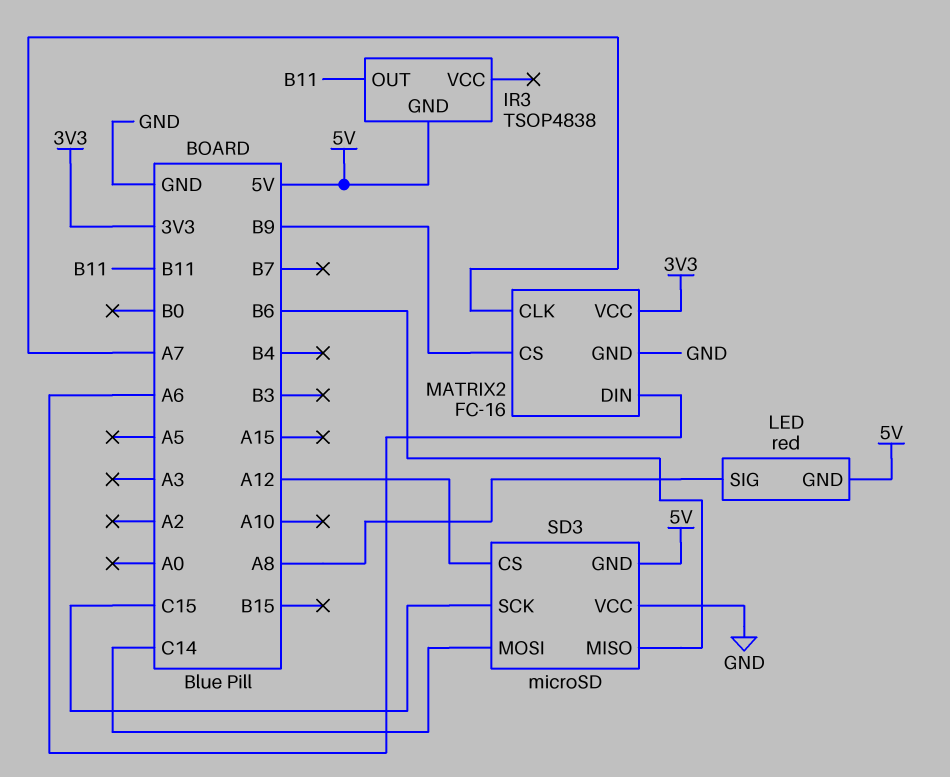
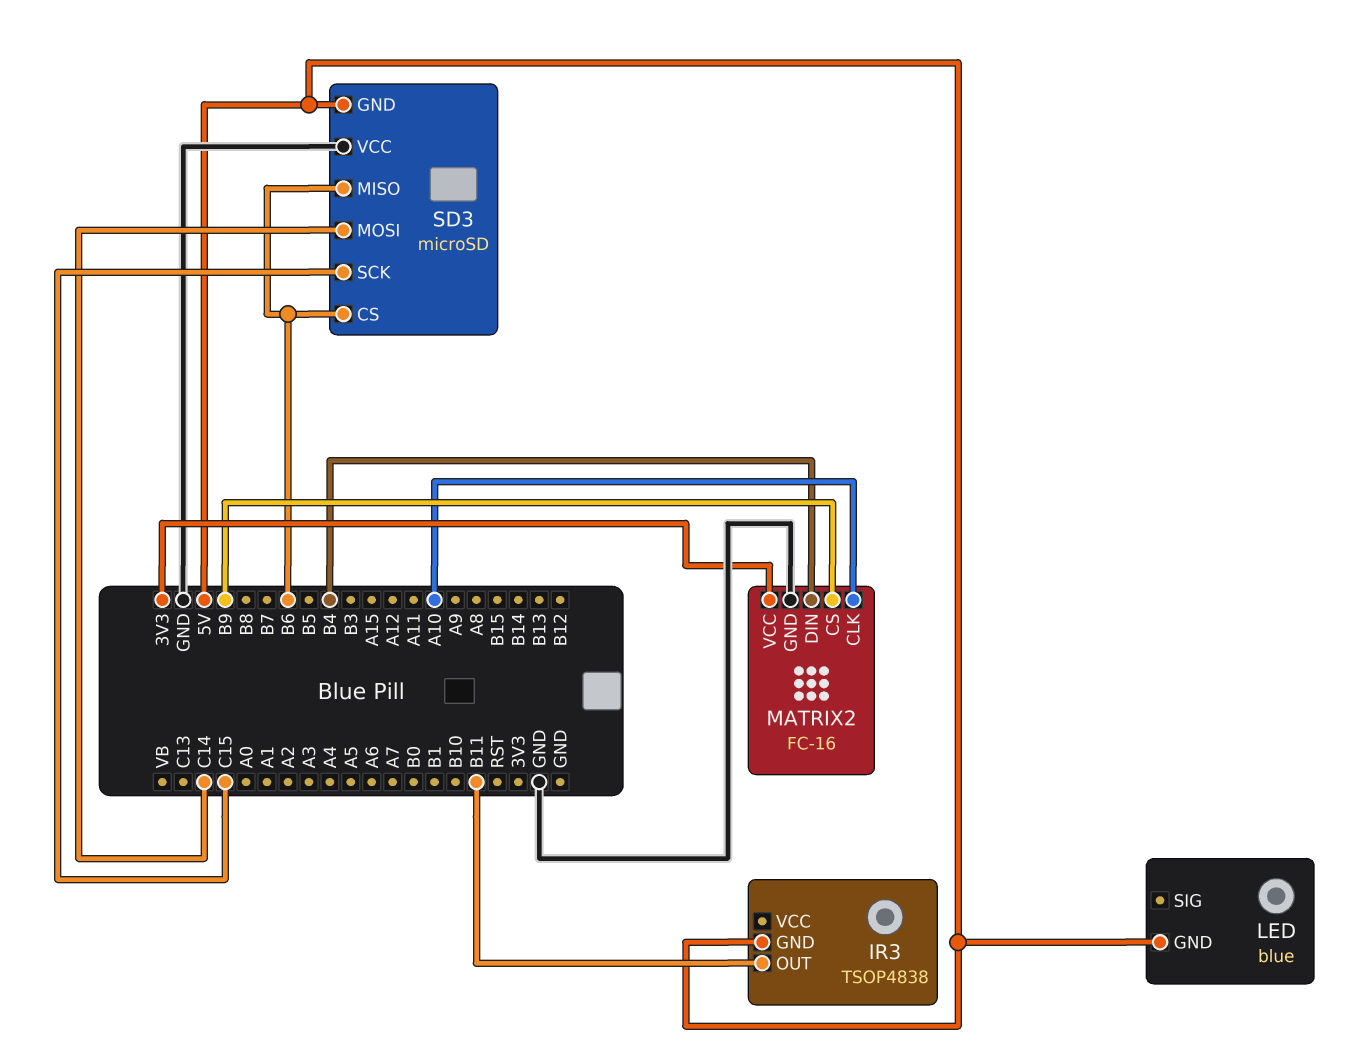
LED: red -> blue
LED pin SIG: A8 -> none
MATRIX2 pin CLK: A7 -> A10
MATRIX2 pin DIN: A6 -> B4
SD3 pin CS: A12 -> B6

